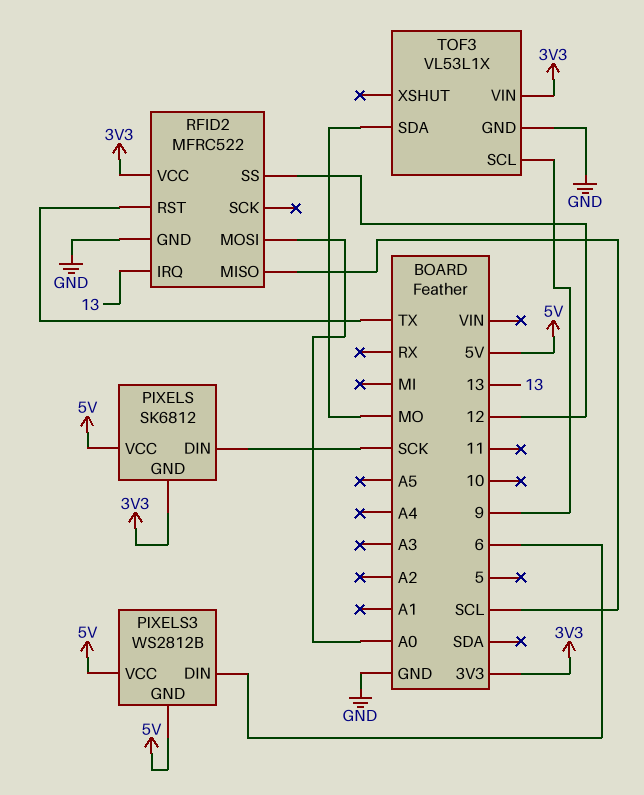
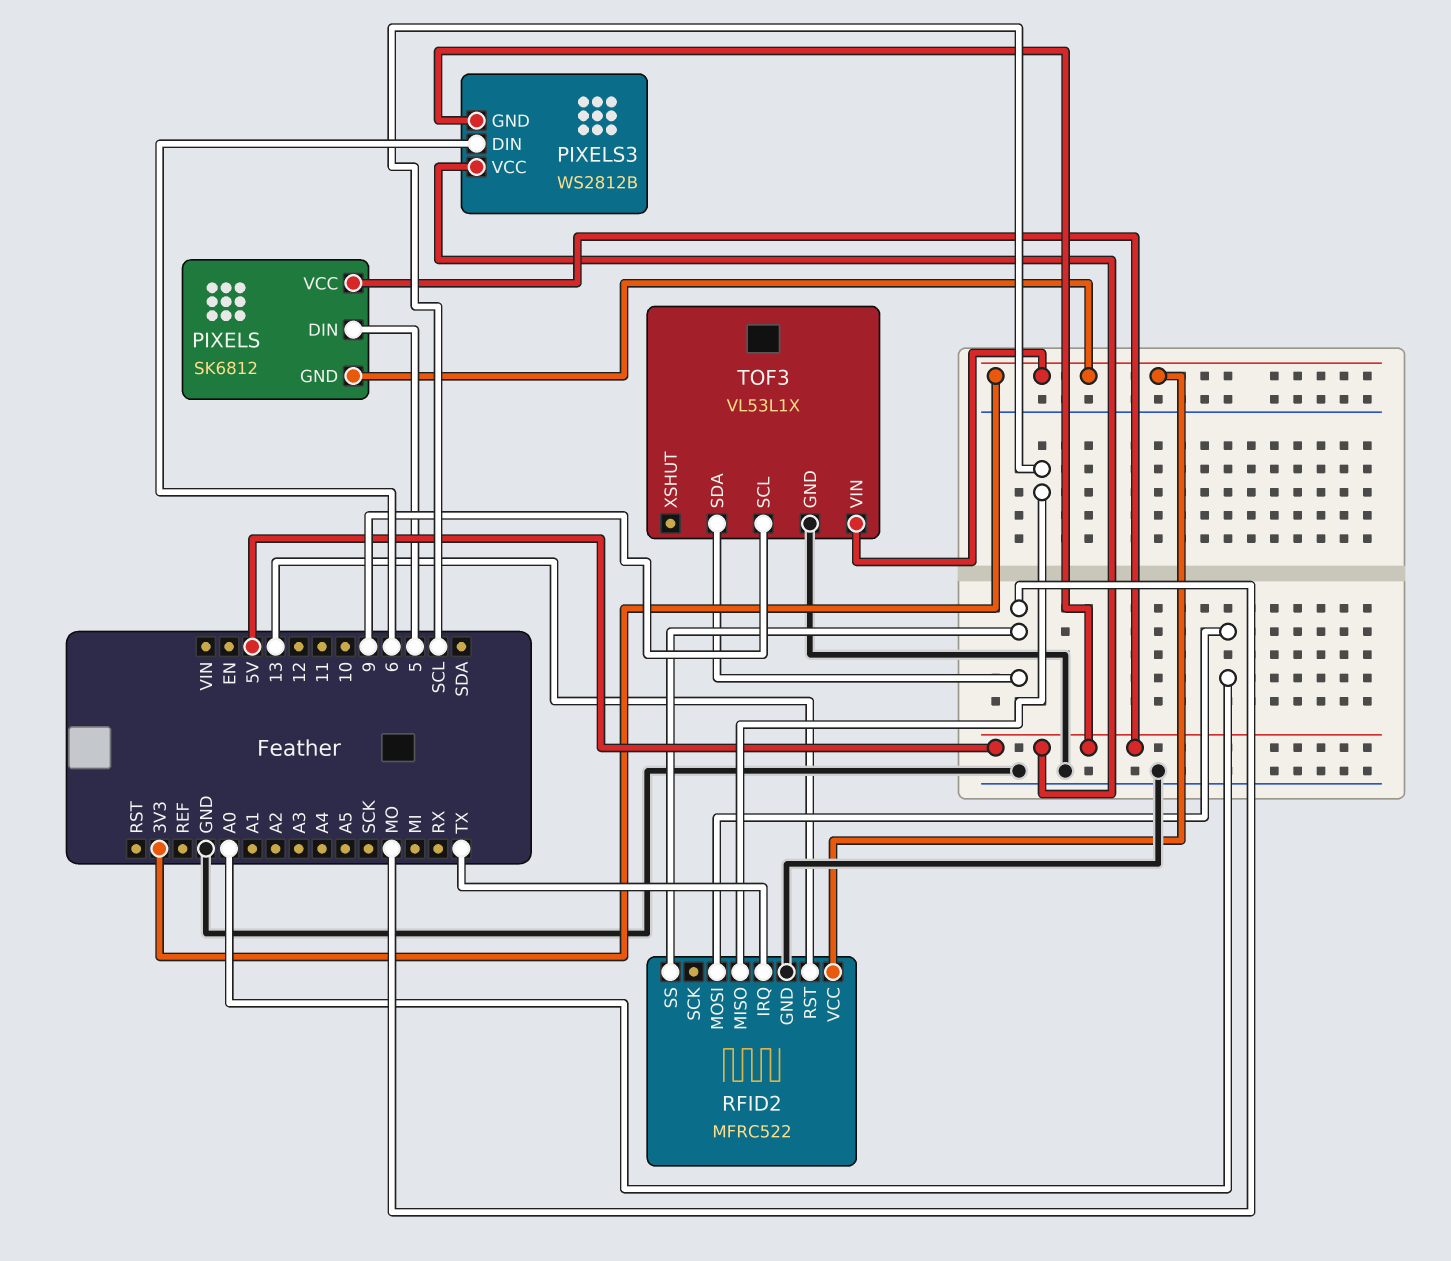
PIXELS pin DIN: SCK -> 5
RFID2 pin IRQ: 13 -> TX
RFID2 pin RST: TX -> 13
RFID2 pin SS: 12 -> MO

